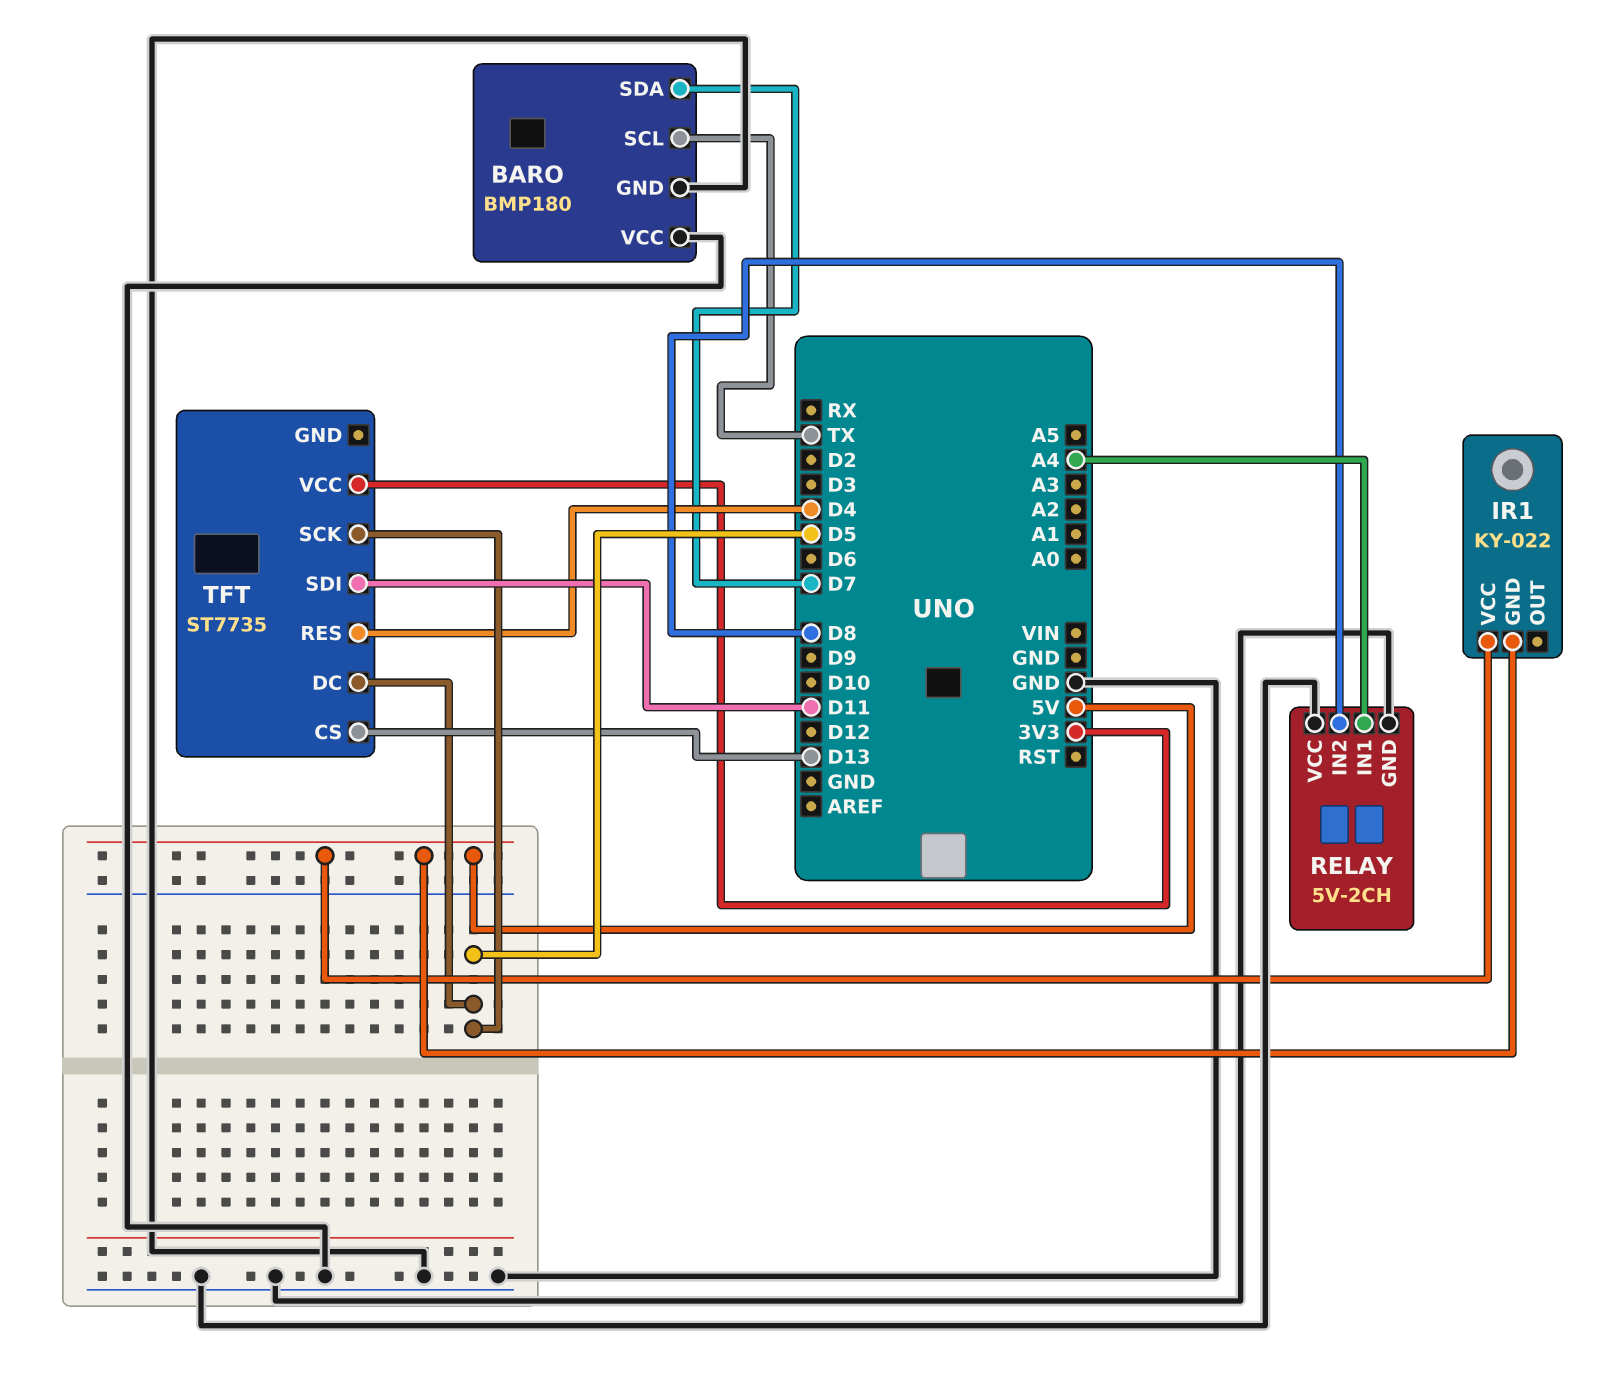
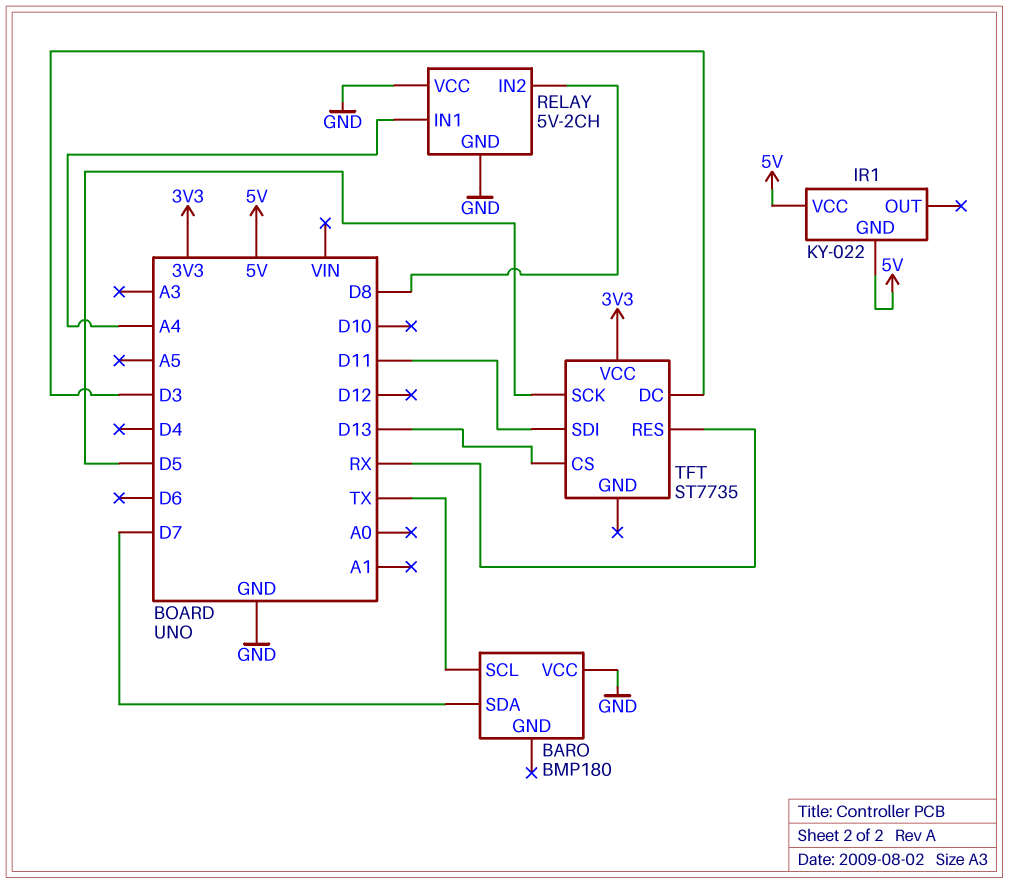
BARO pin GND: GND -> none
TFT pin DC: D5 -> D3
TFT pin RES: D4 -> RX

